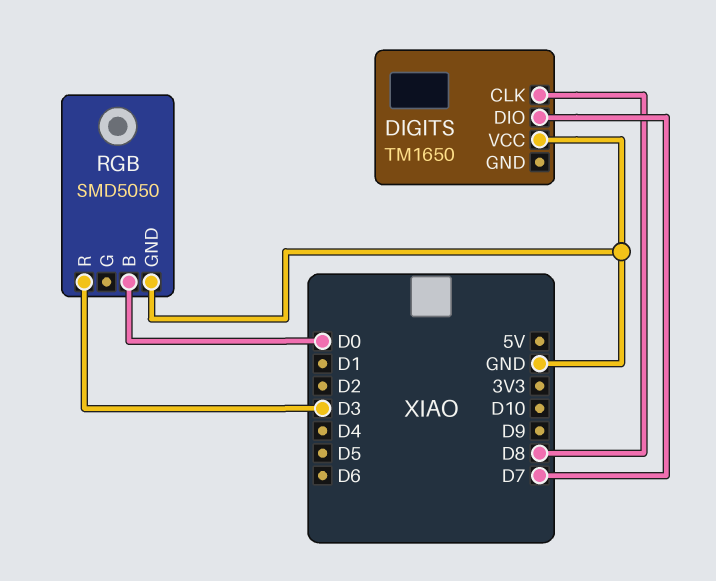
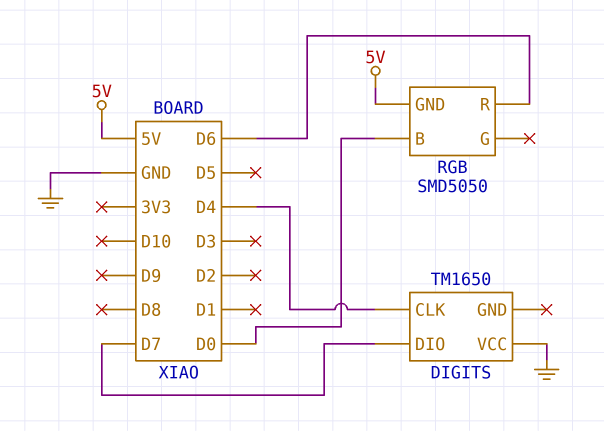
DIGITS pin CLK: D8 -> D4
RGB pin GND: GND -> 5V
RGB pin R: D3 -> D6

